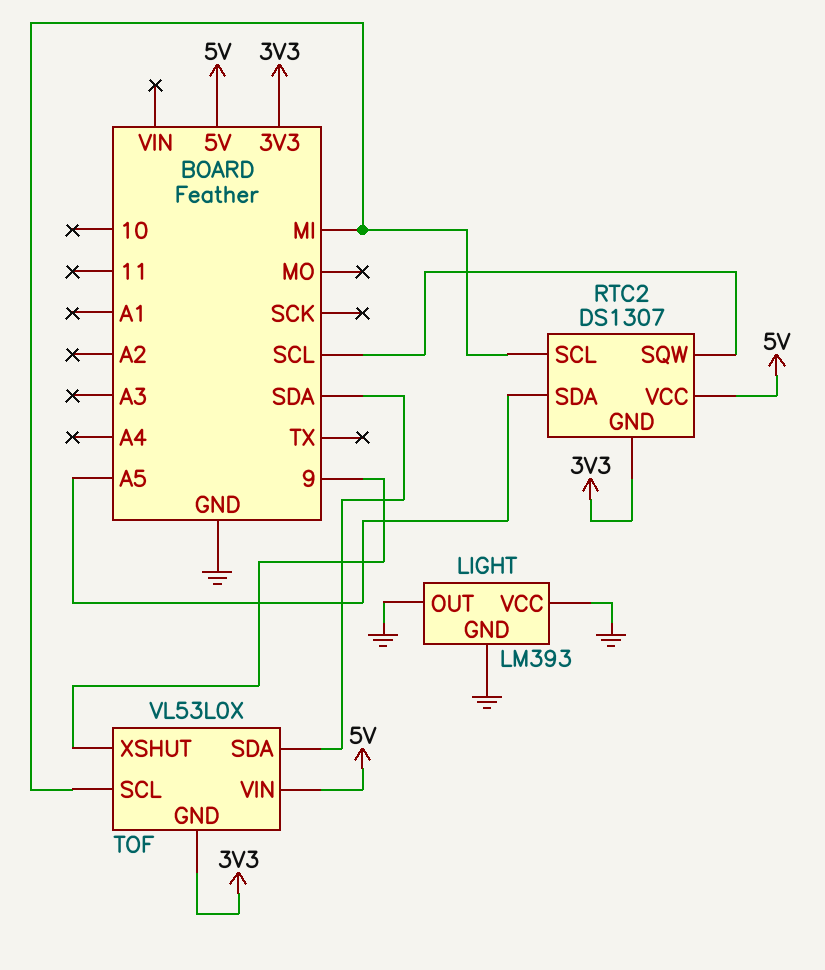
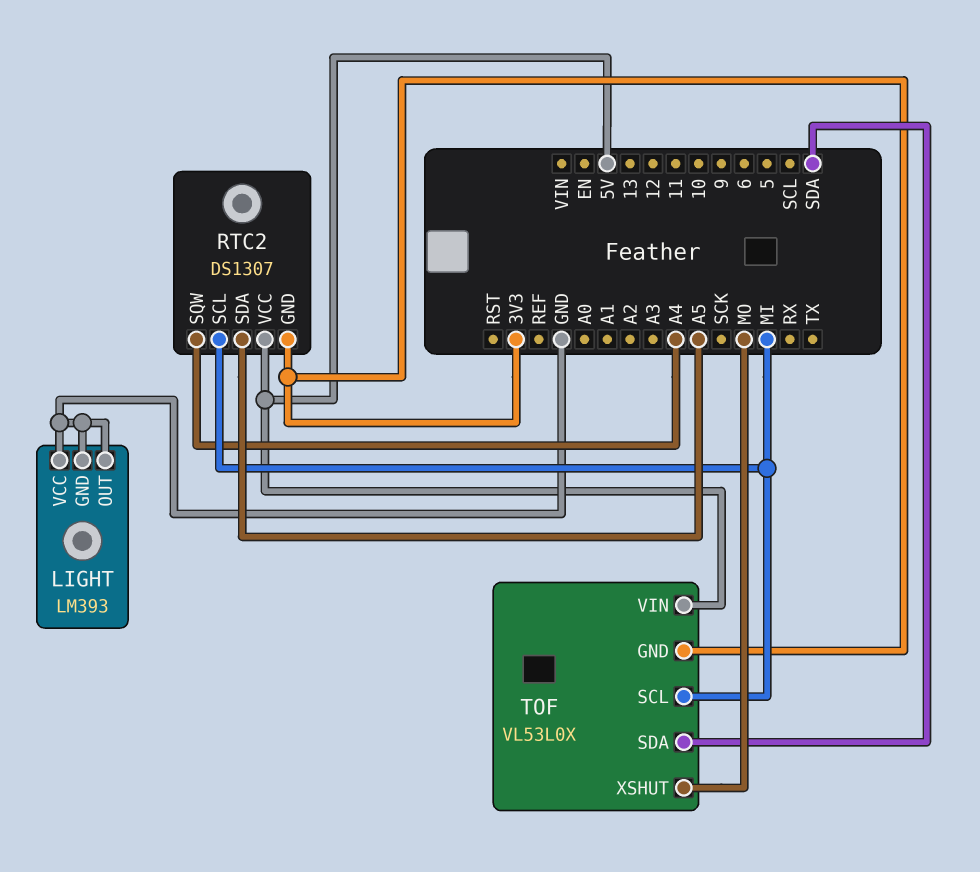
RTC2 pin SQW: SCL -> A4
TOF pin XSHUT: 9 -> MO

